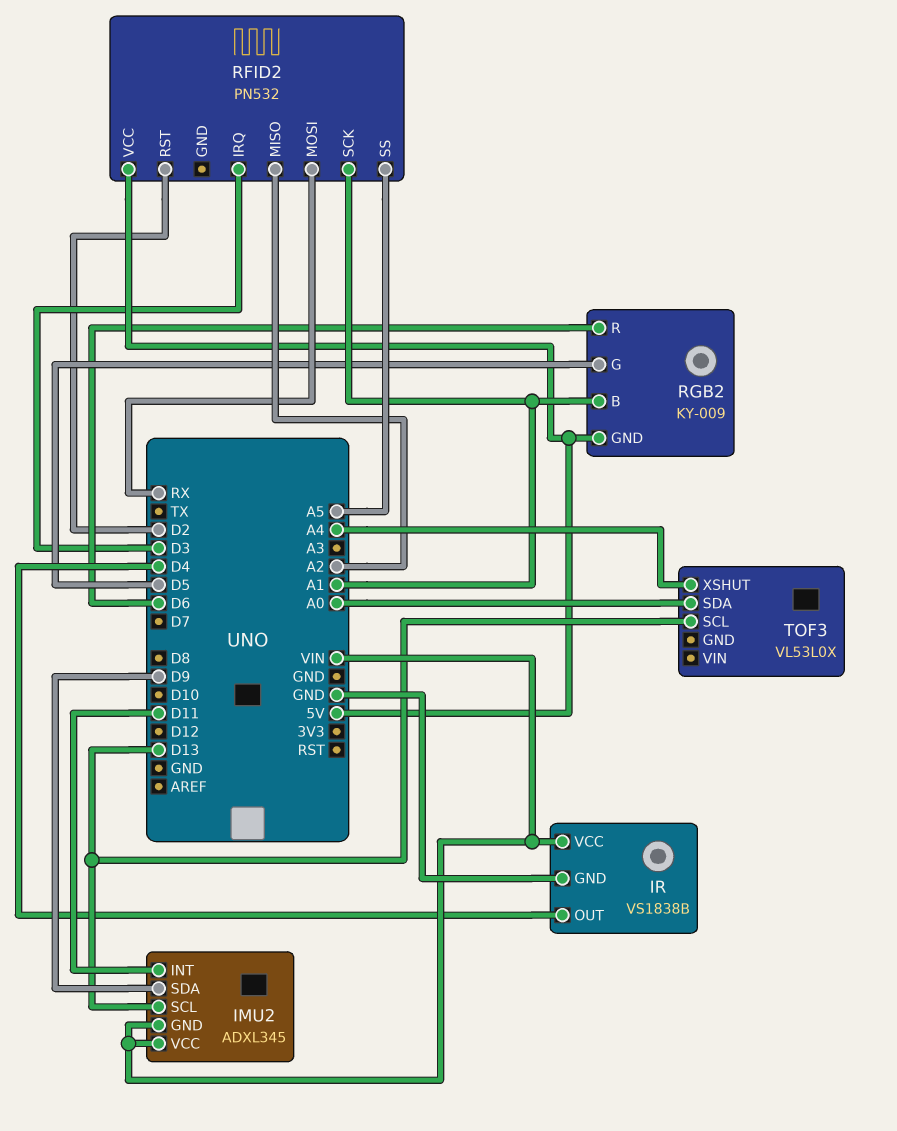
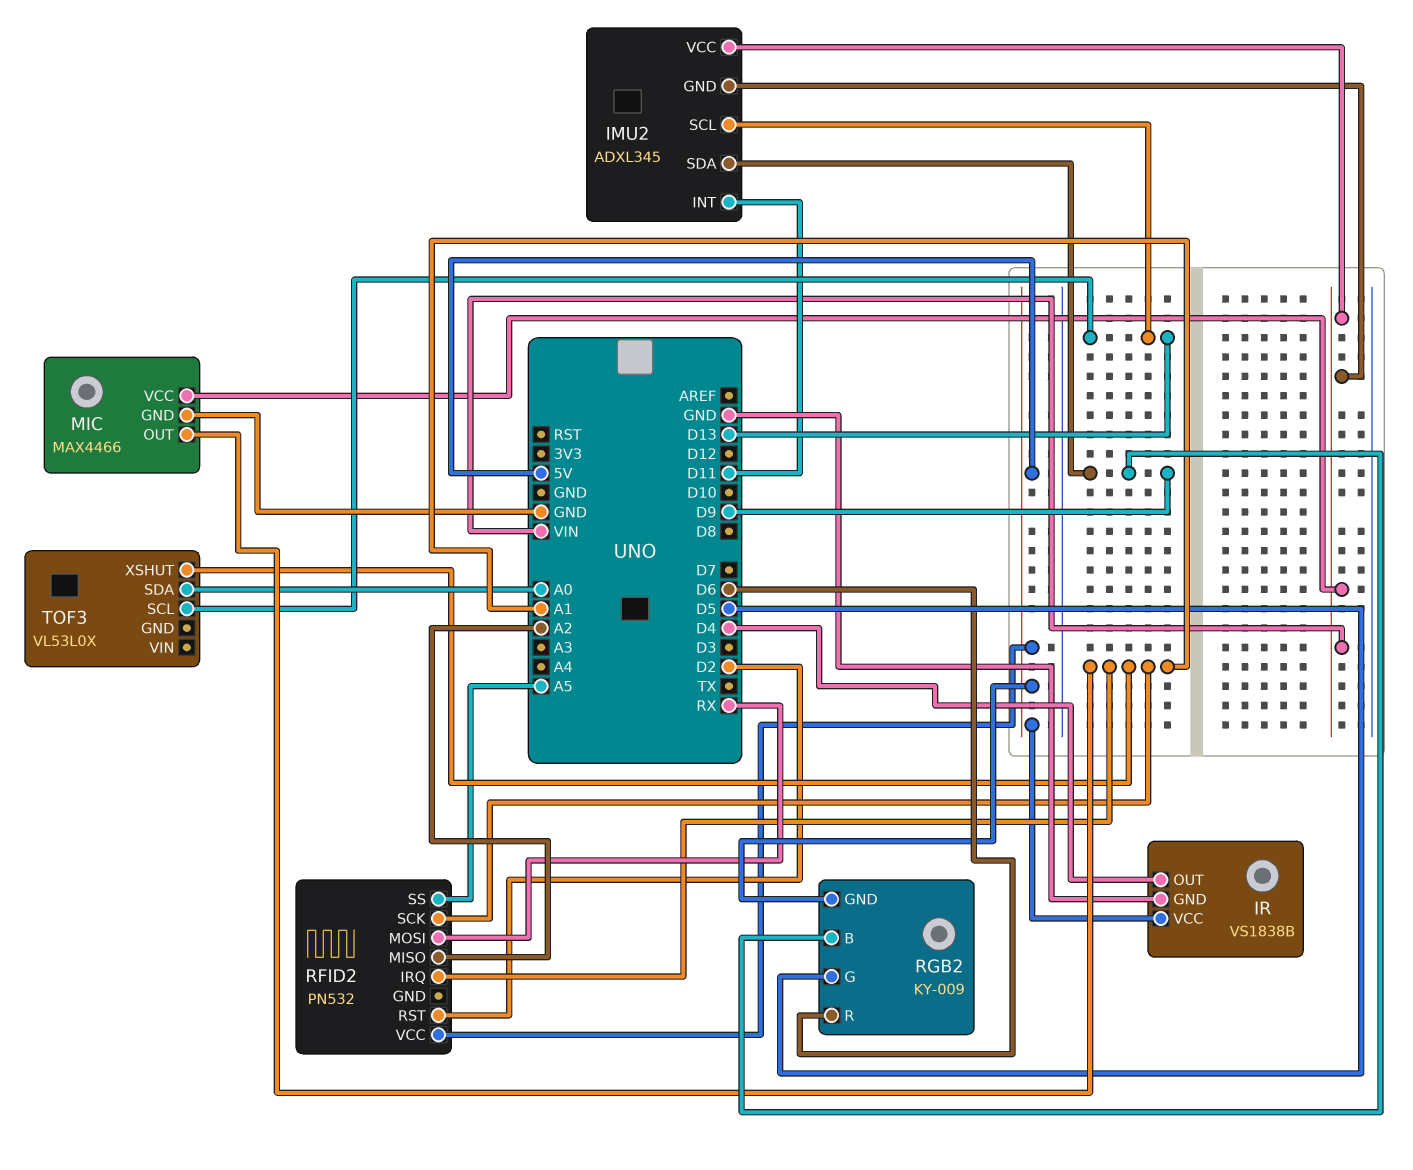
IR pin VCC: VIN -> 5V
MIC: none -> MAX4466
MIC pin GND: none -> GND
MIC pin OUT: none -> A1
MIC pin VCC: none -> VIN
RFID2 pin IRQ: D3 -> A1
RGB2 pin B: A1 -> D9
TOF3 pin XSHUT: A4 -> A1

